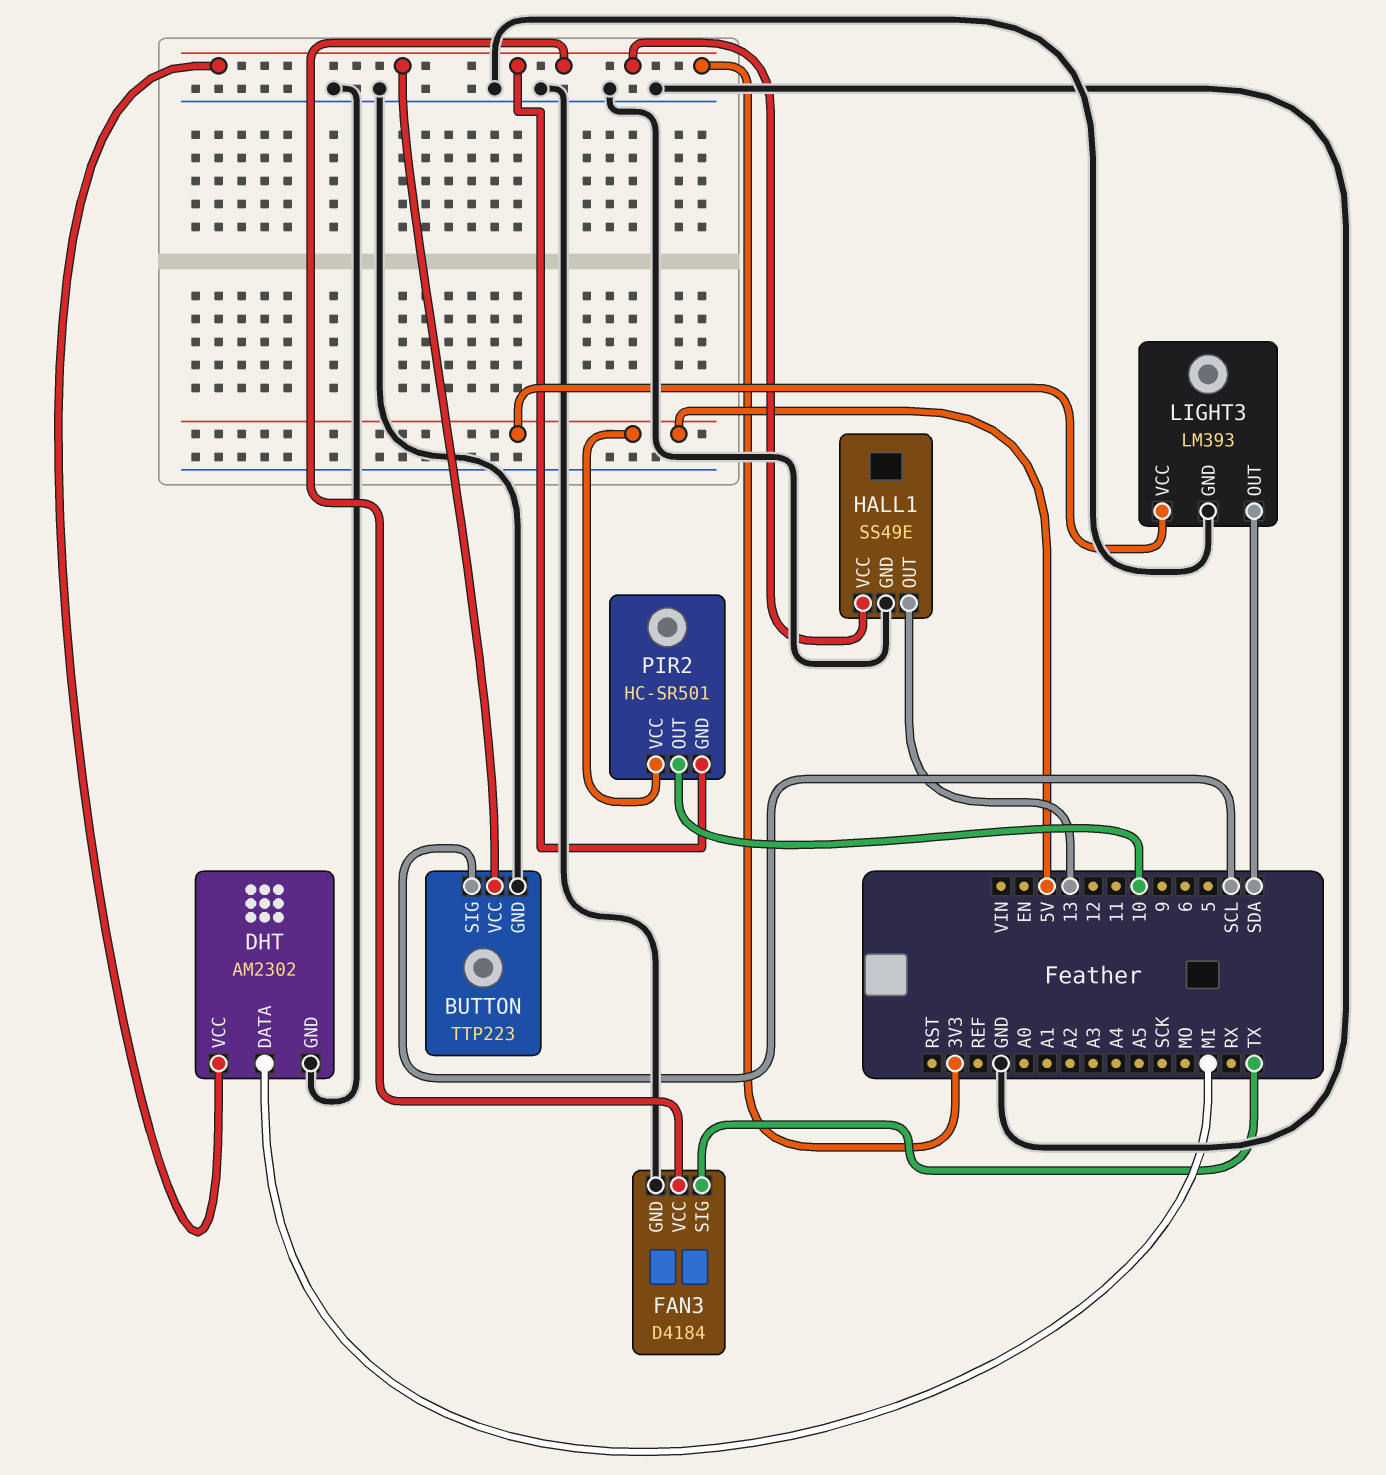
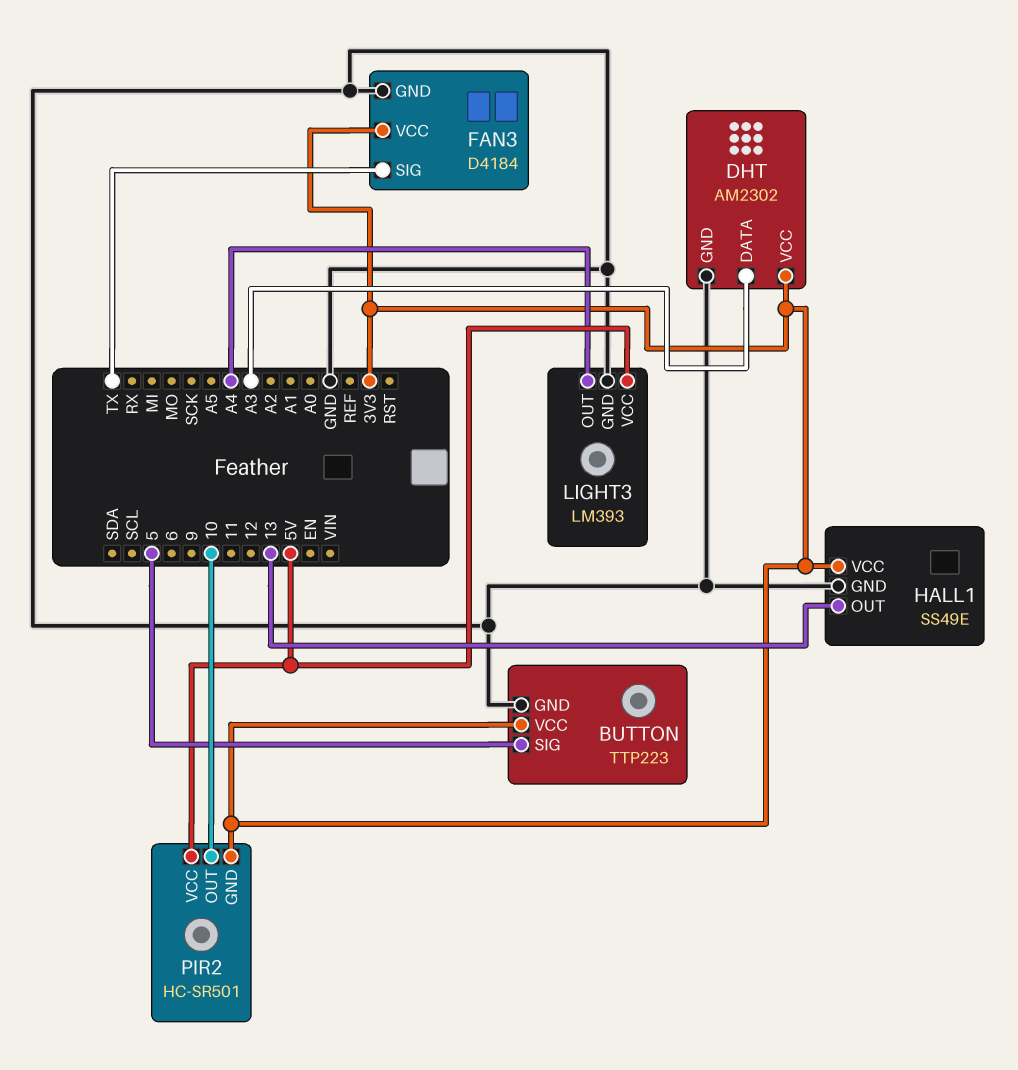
BUTTON pin SIG: SCL -> 5
DHT pin DATA: MI -> A3
LIGHT3 pin OUT: SDA -> A4

